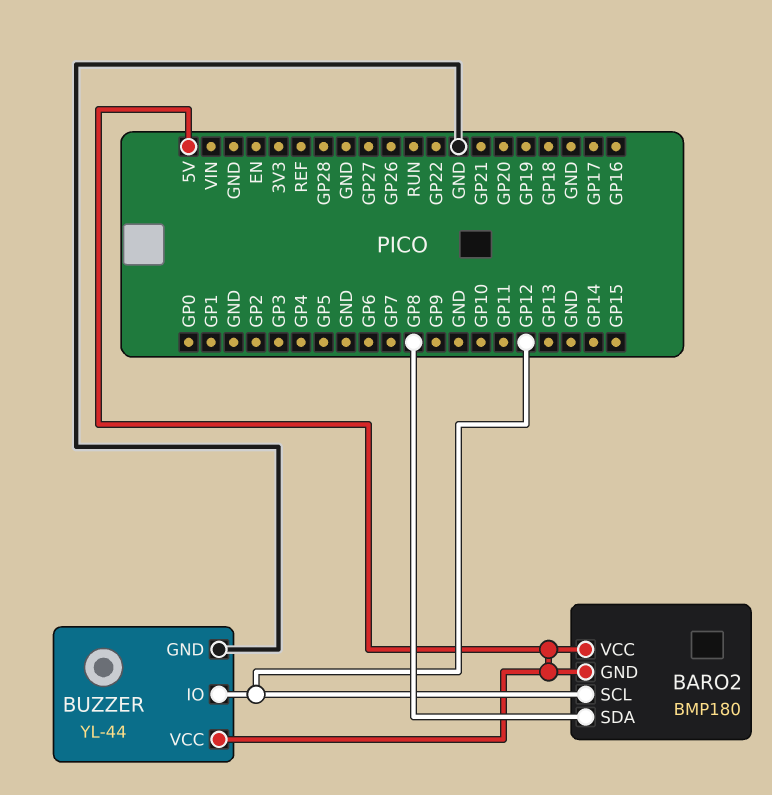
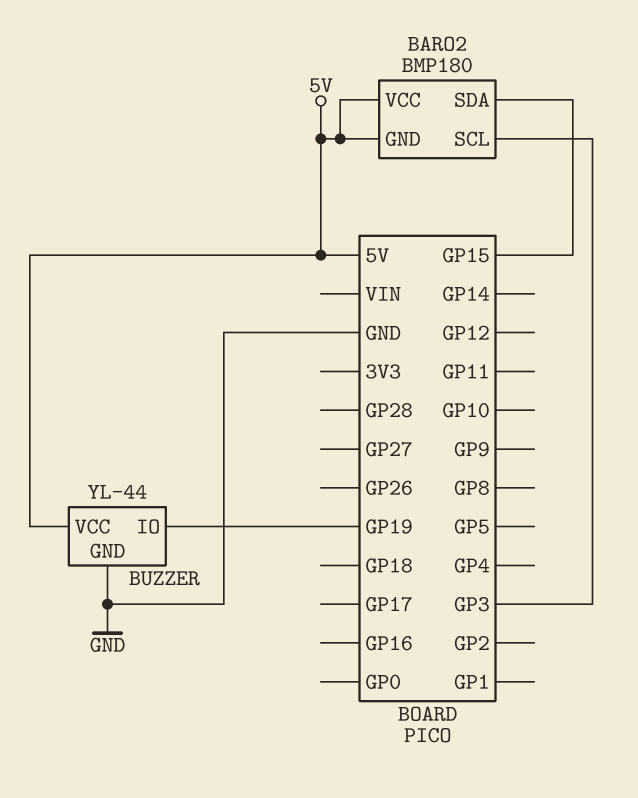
BARO2 pin SCL: GP12 -> GP3
BARO2 pin SDA: GP8 -> GP15
BUZZER pin IO: GP12 -> GP19

